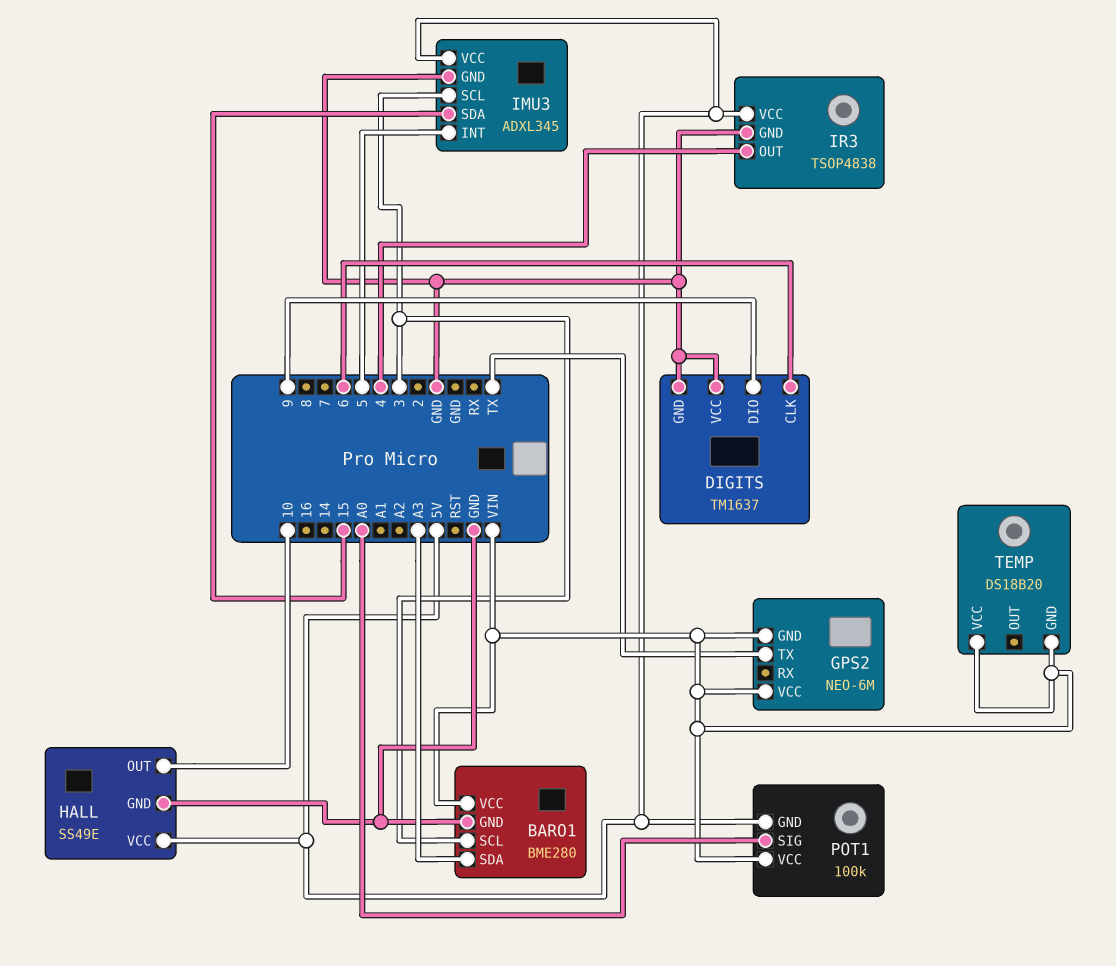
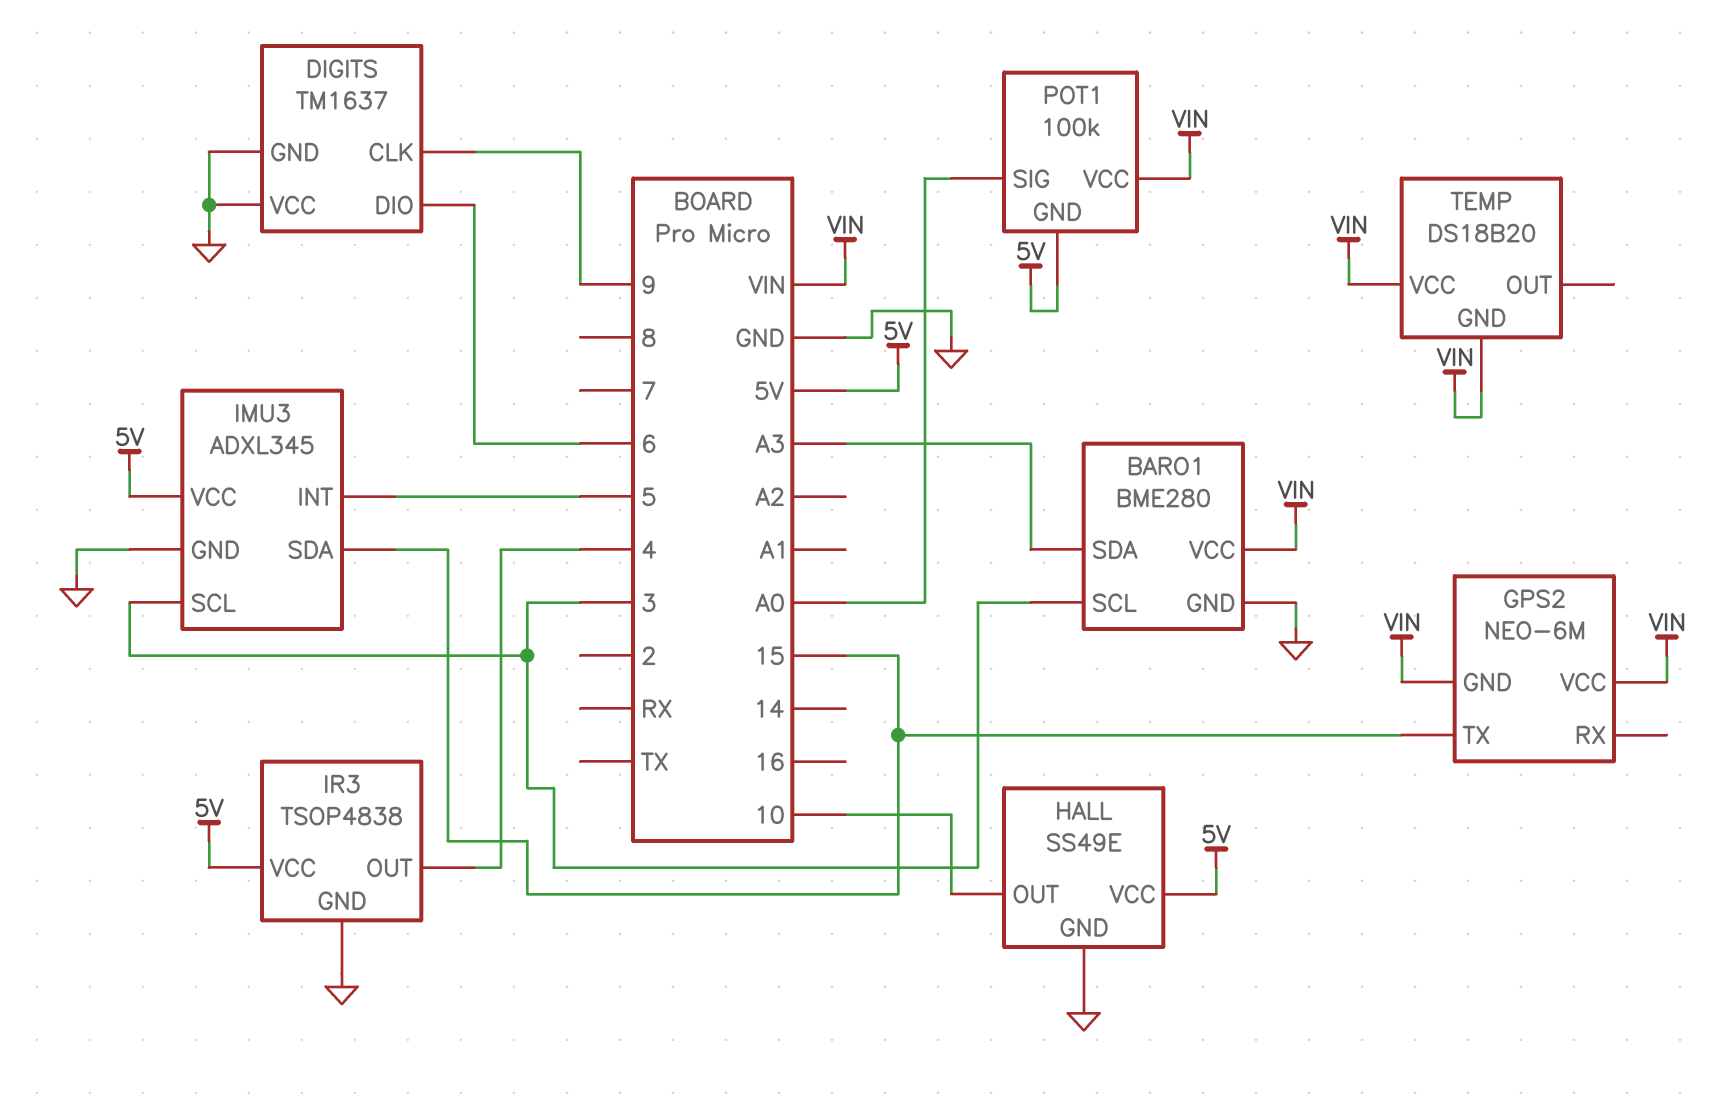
DIGITS pin CLK: 6 -> 9
DIGITS pin DIO: 9 -> 6
GPS2 pin TX: TX -> 15

